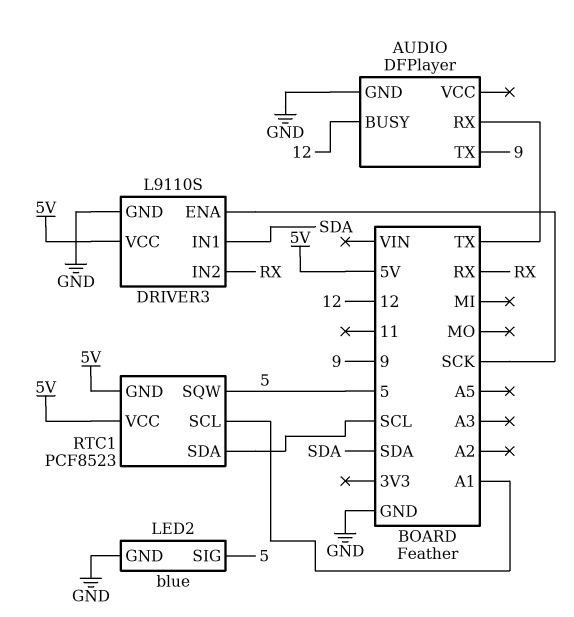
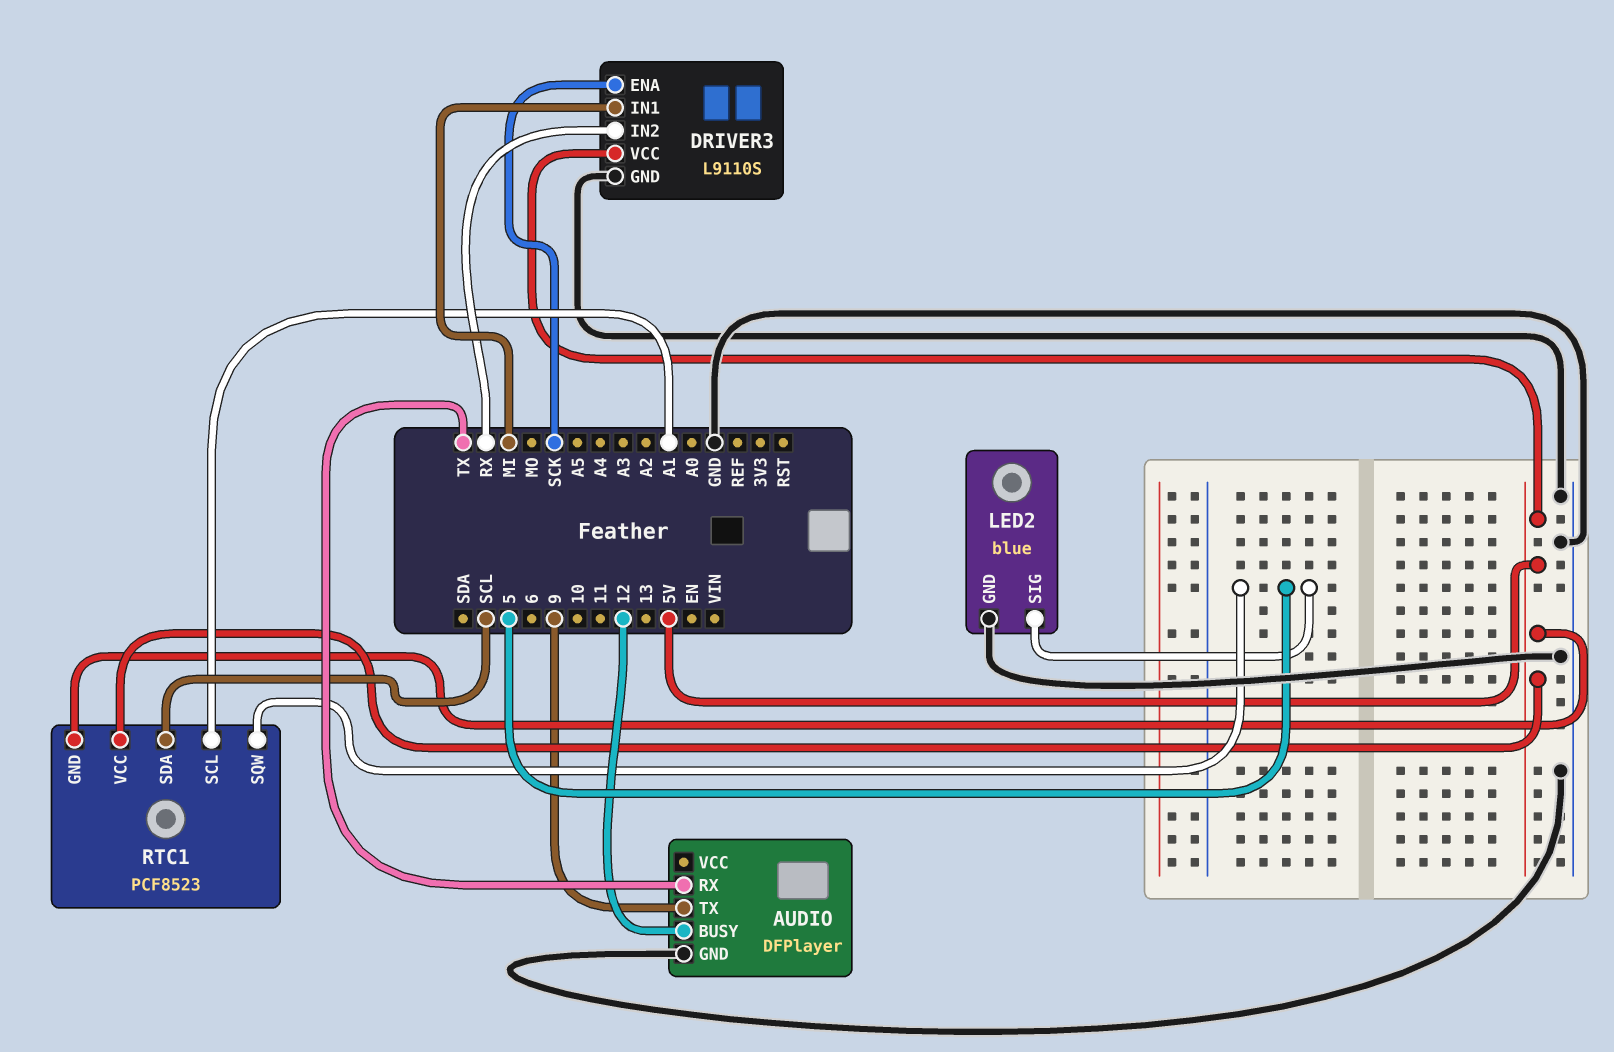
DRIVER3 pin IN1: SDA -> MI

